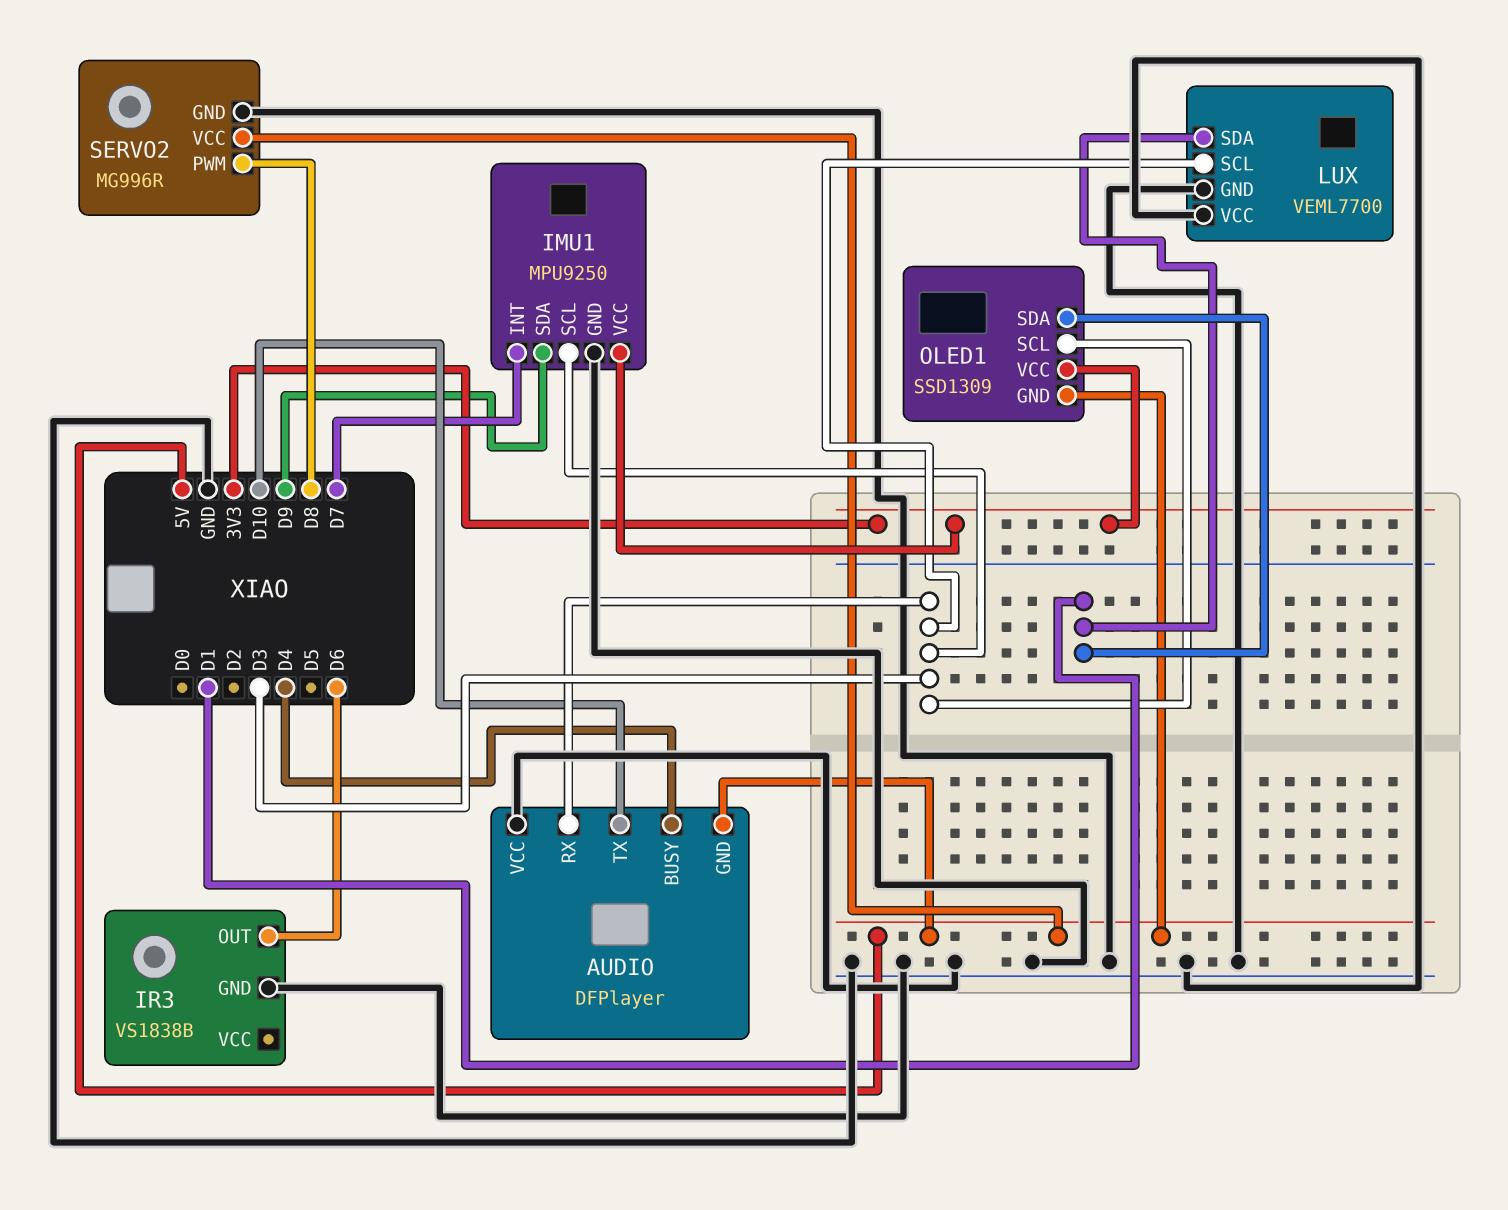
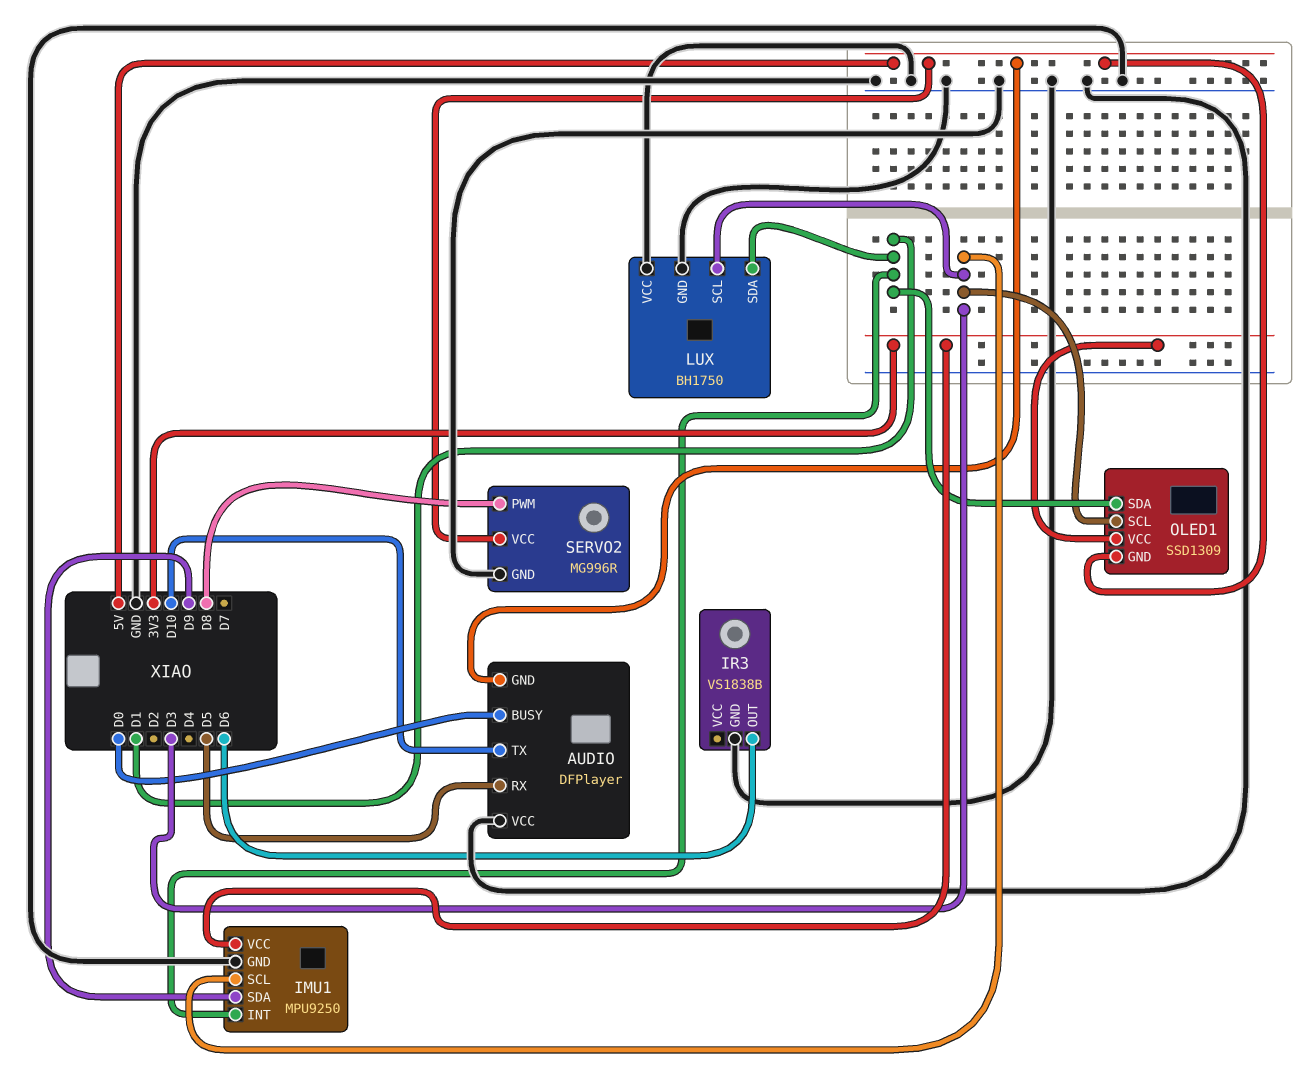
AUDIO pin BUSY: D4 -> D0
AUDIO pin RX: D3 -> D5
IMU1 pin INT: D7 -> D1
LUX: VEML7700 -> BH1750

